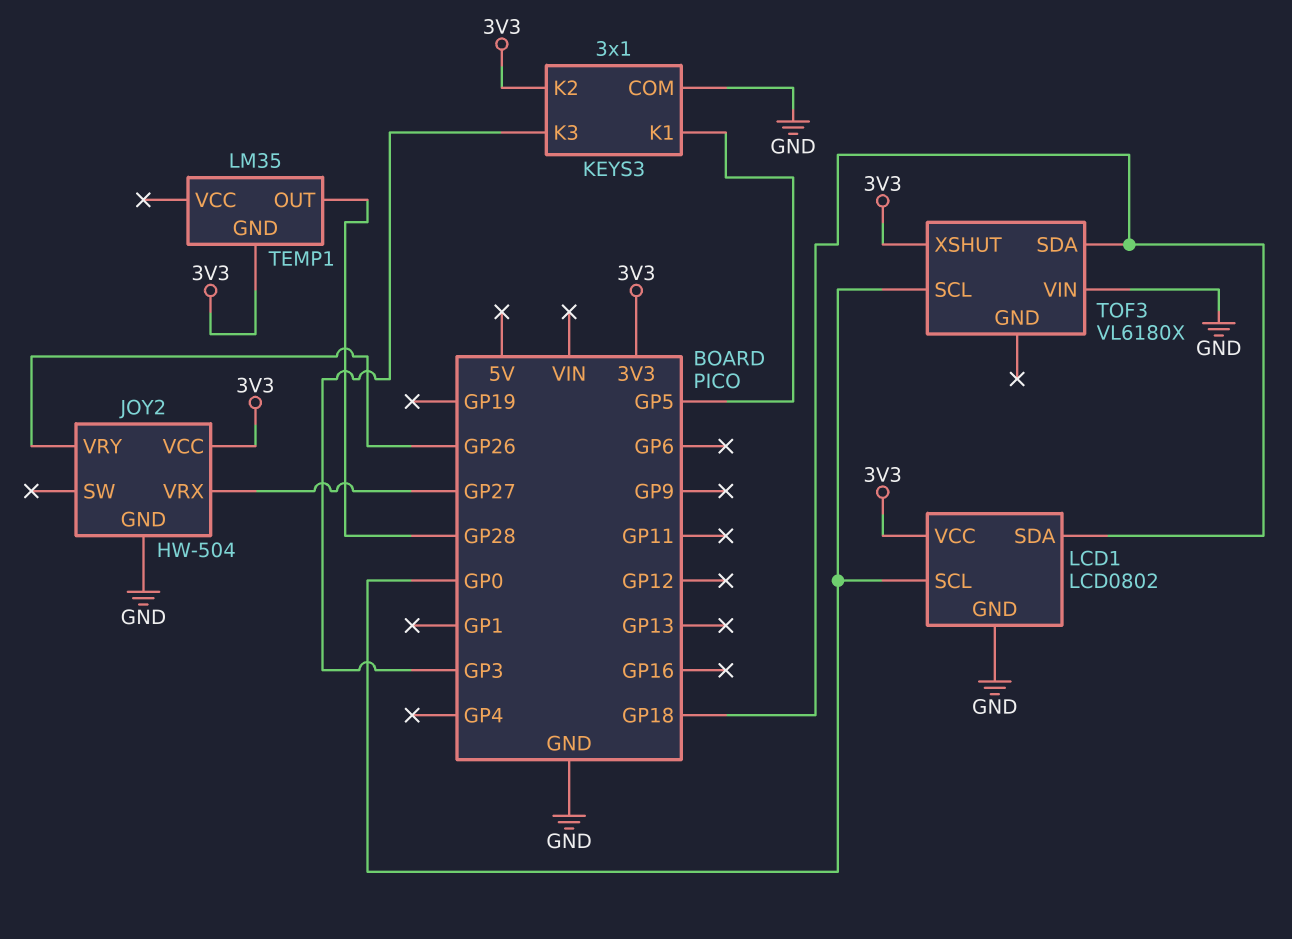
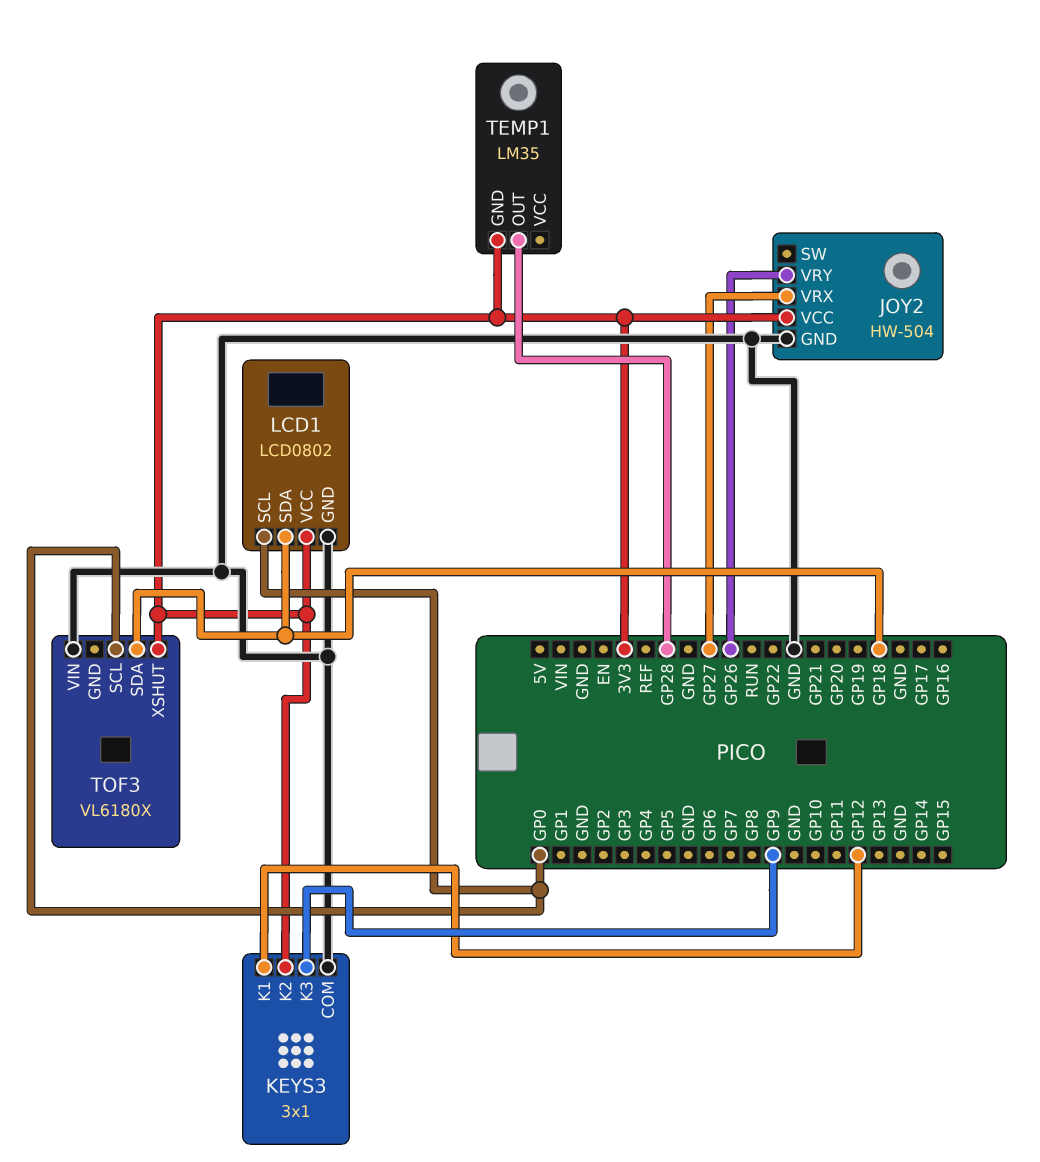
KEYS3 pin K1: GP5 -> GP12
KEYS3 pin K3: GP3 -> GP9

